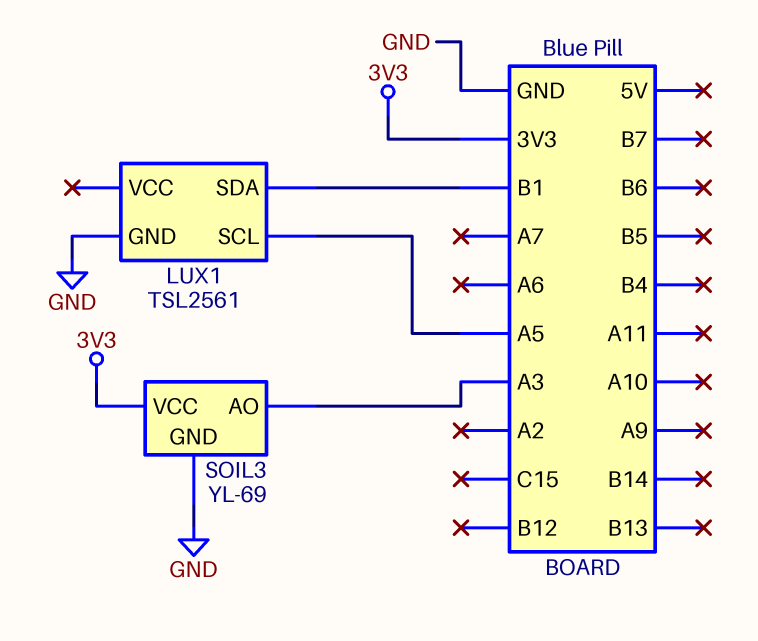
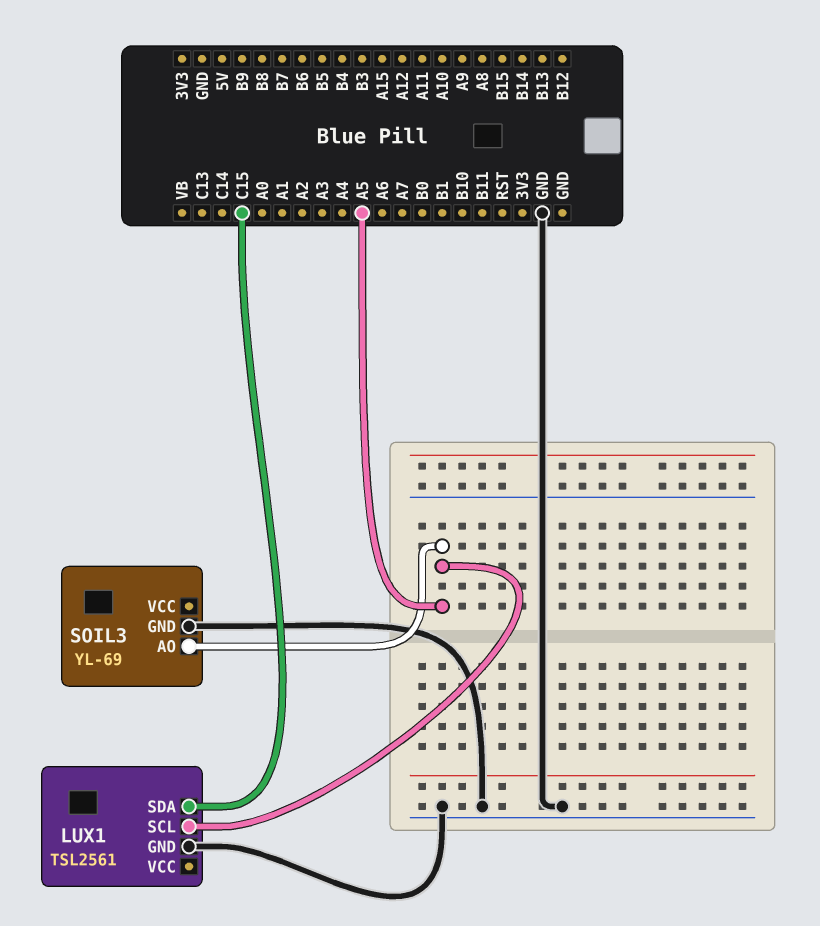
LUX1 pin SDA: B1 -> C15
SOIL3 pin AO: A3 -> A5
SOIL3 pin VCC: 3V3 -> none

